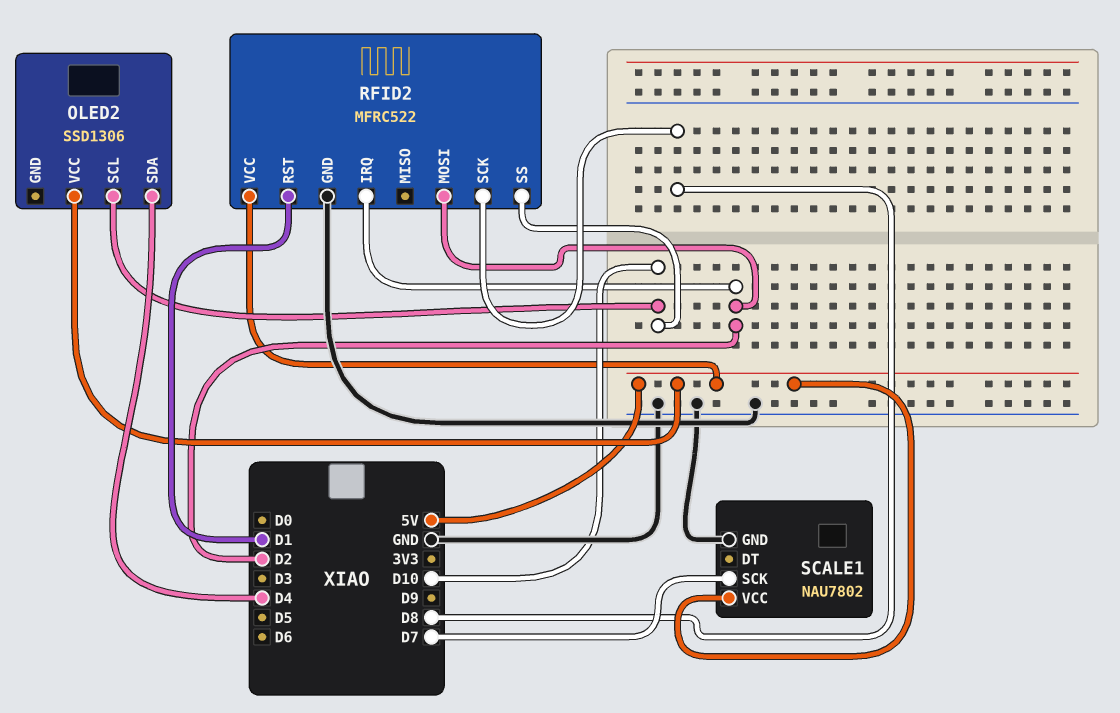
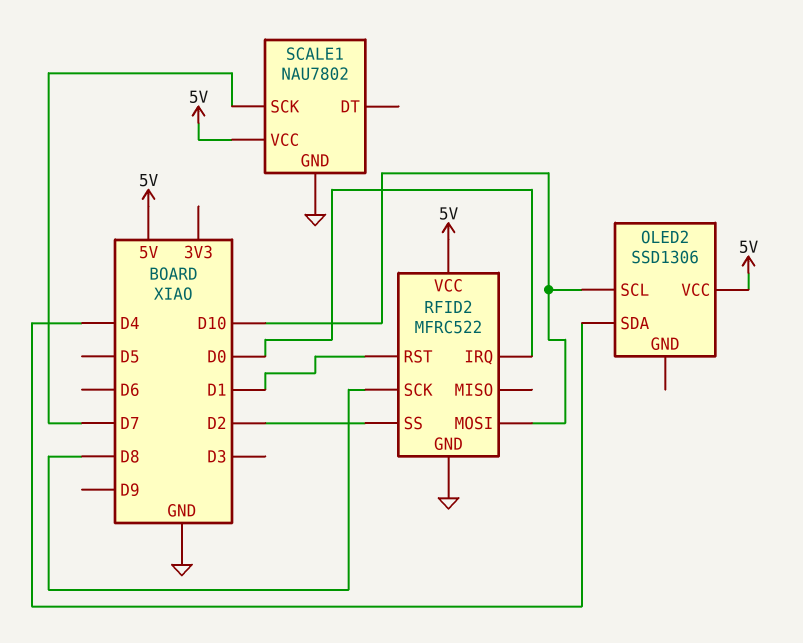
RFID2 pin IRQ: D2 -> D0
RFID2 pin MOSI: D2 -> D10
RFID2 pin SS: D10 -> D2

